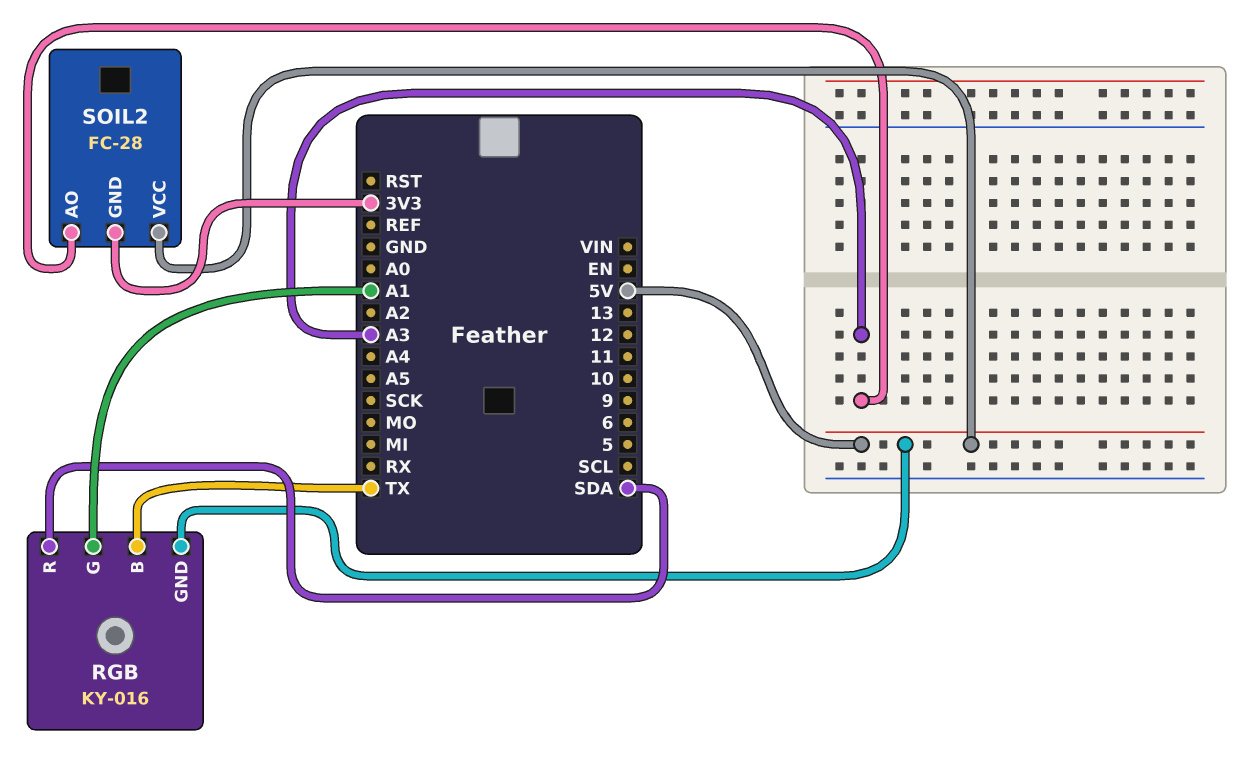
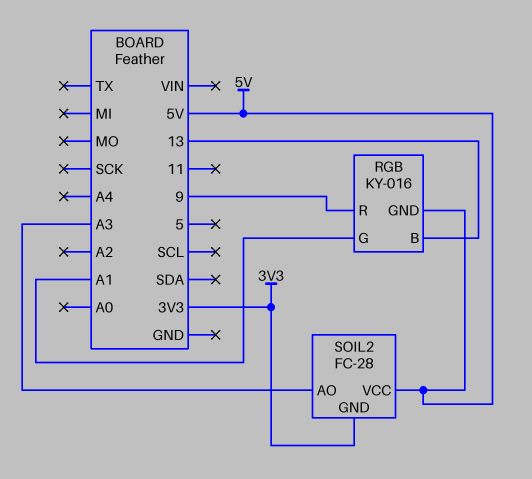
RGB pin B: TX -> 13
RGB pin R: SDA -> 9

